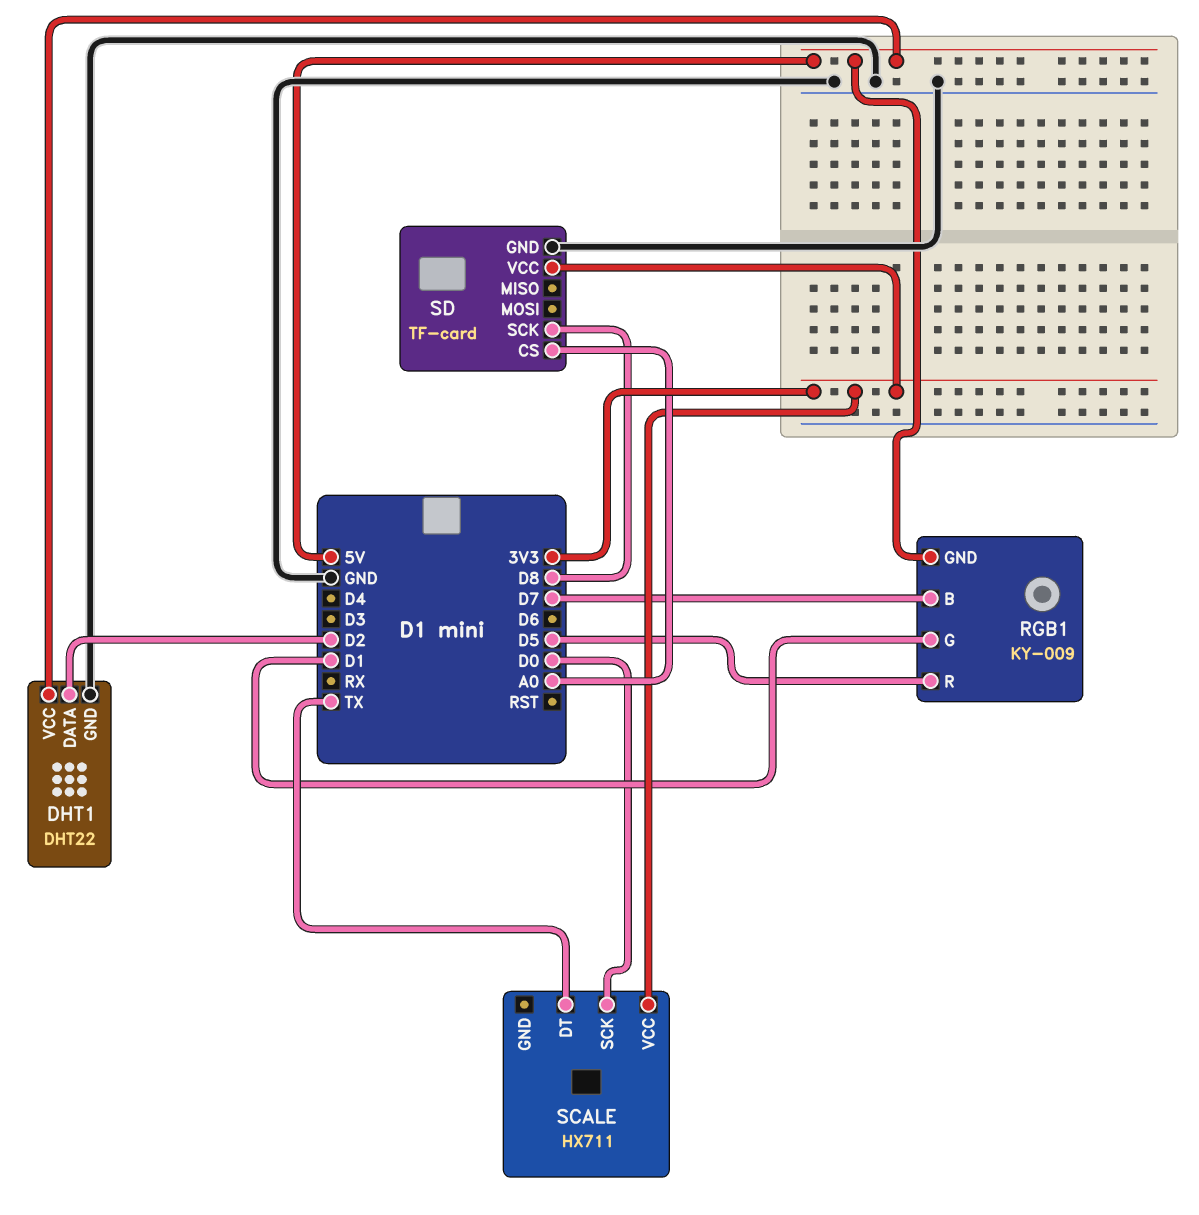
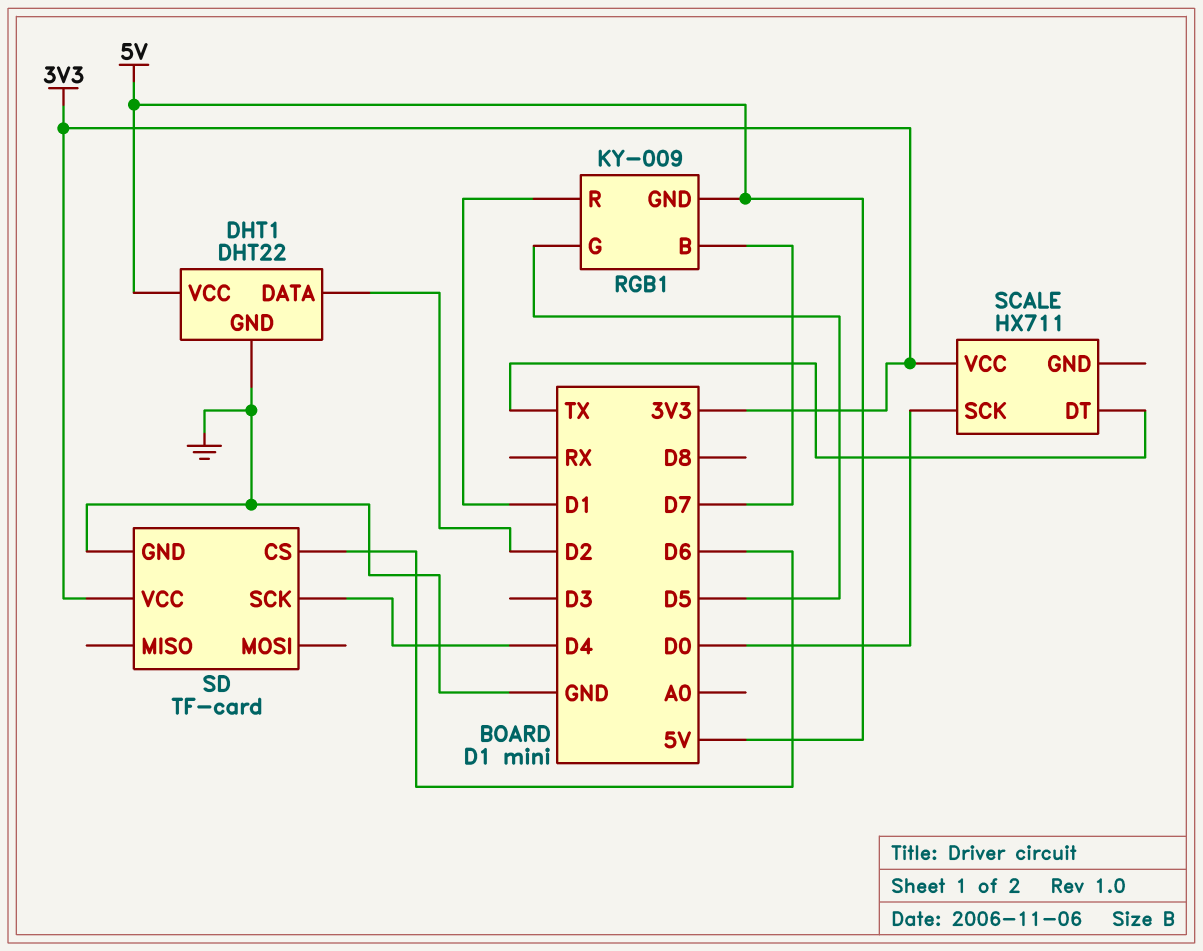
RGB1 pin G: D1 -> D5
RGB1 pin R: D5 -> D1
SD pin CS: A0 -> D6
SD pin SCK: D8 -> D4

